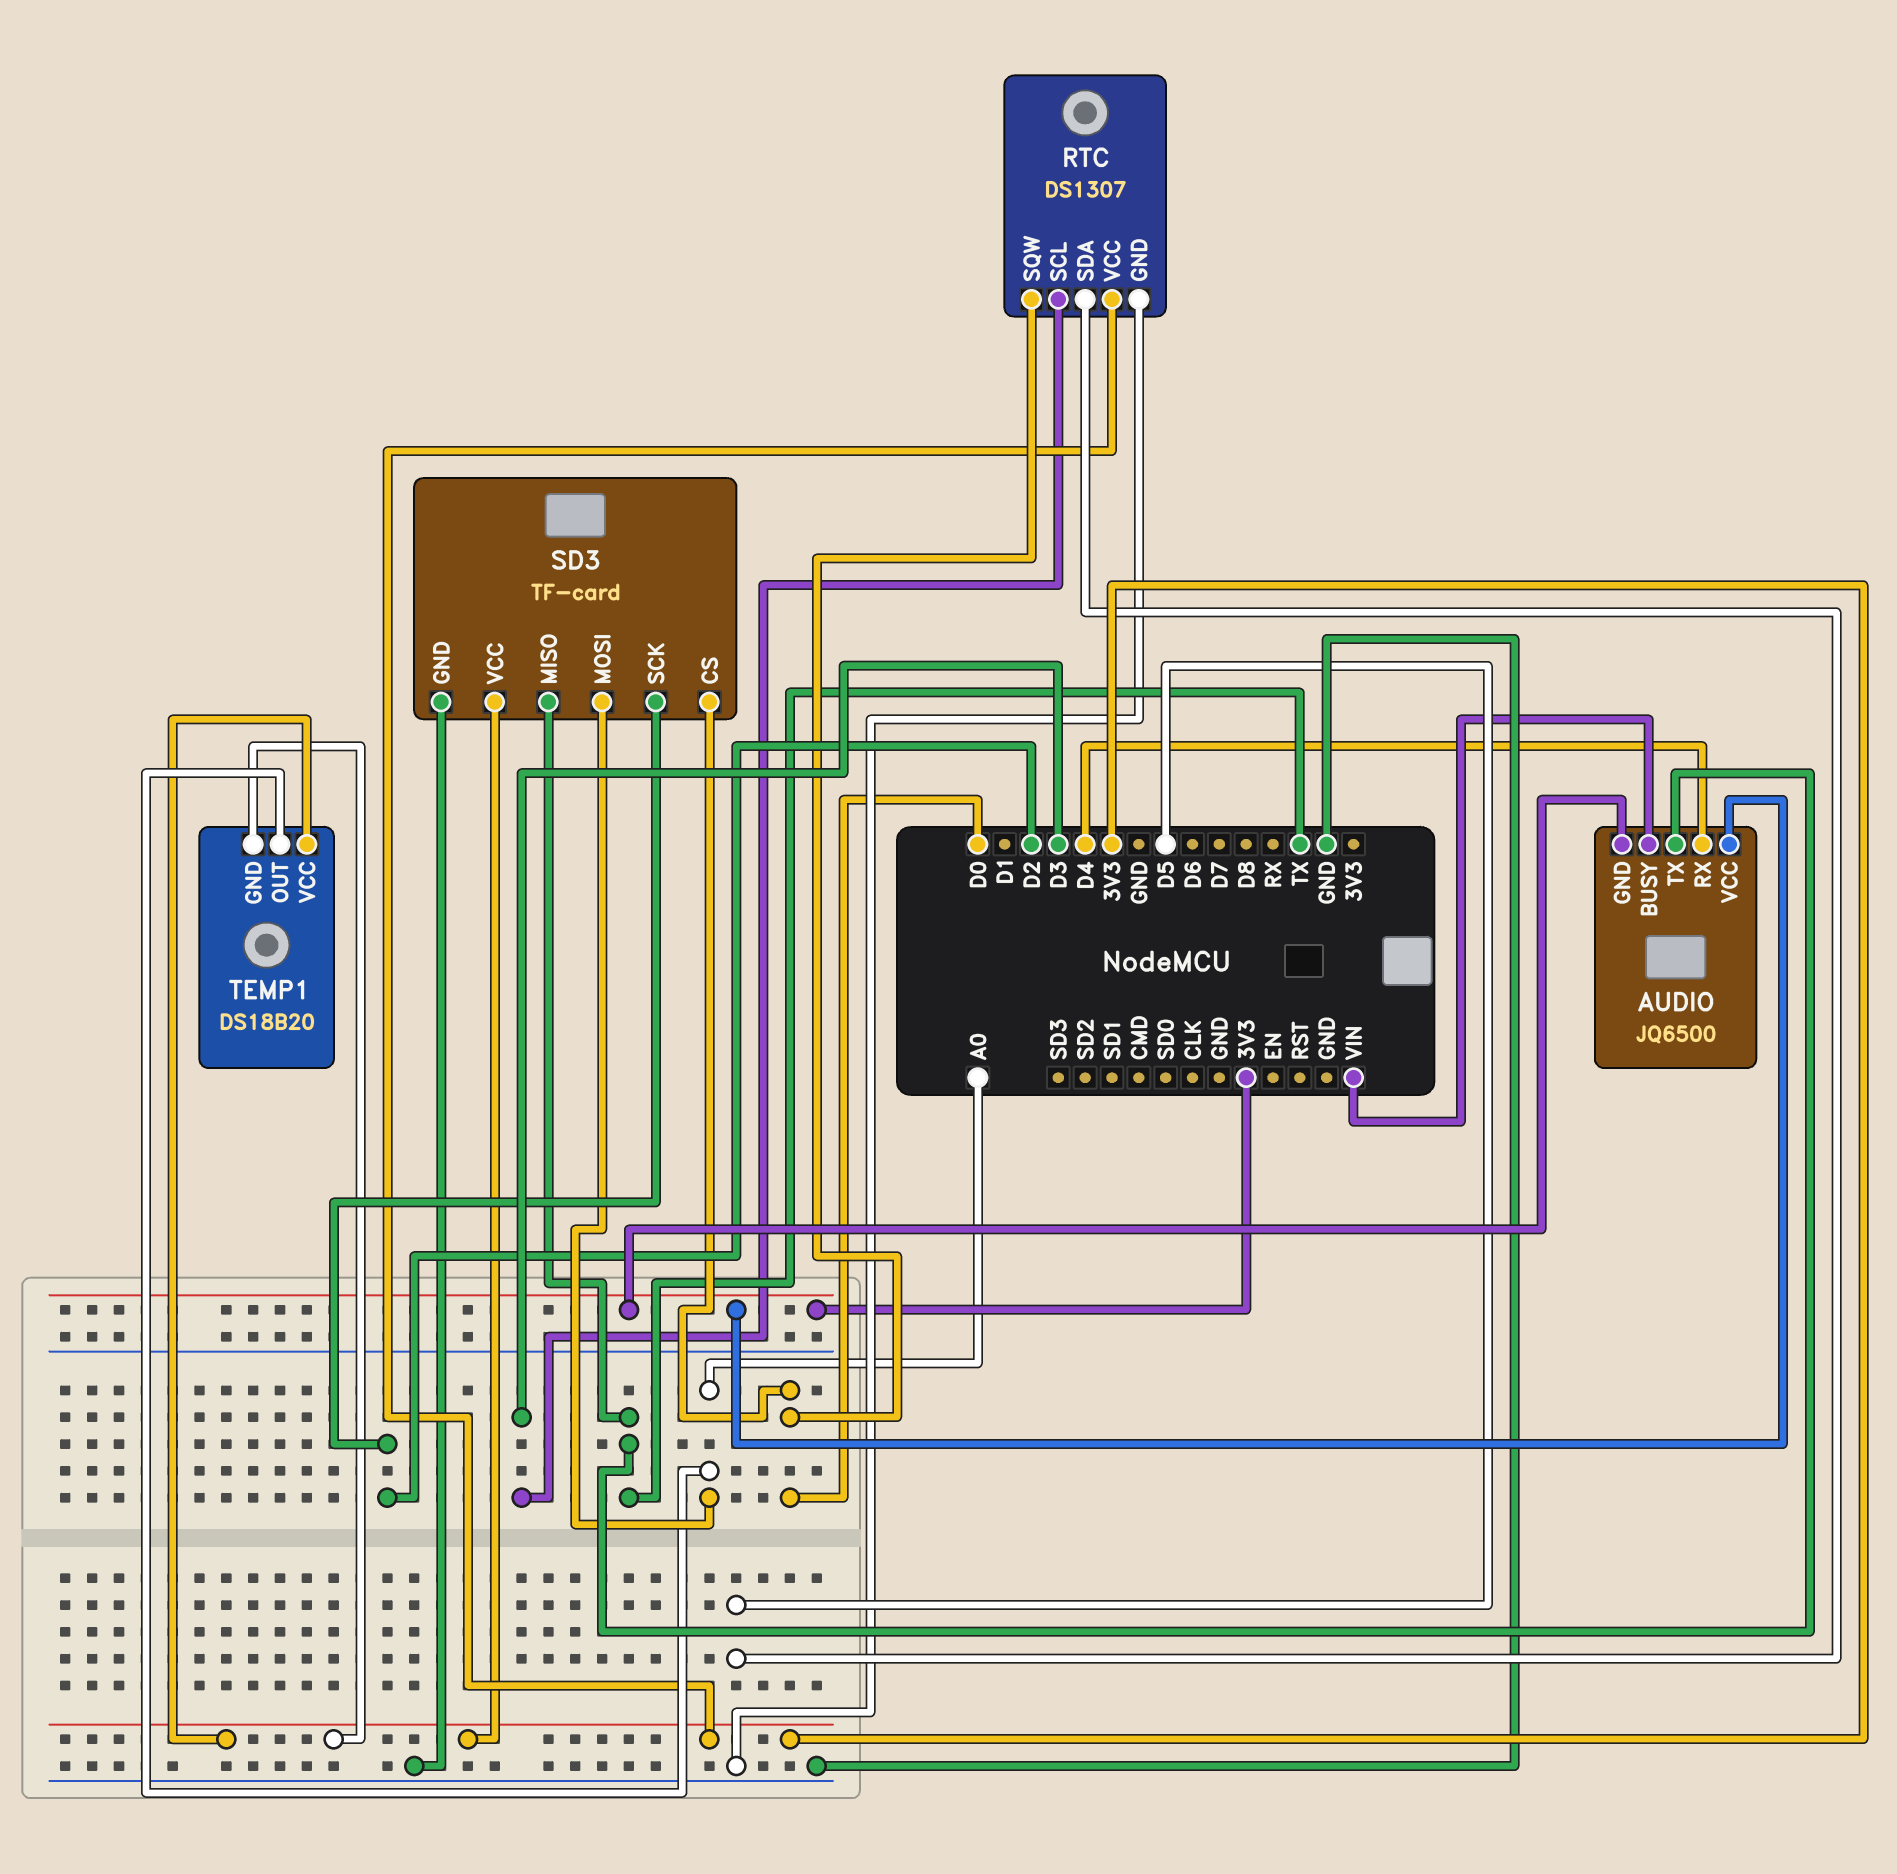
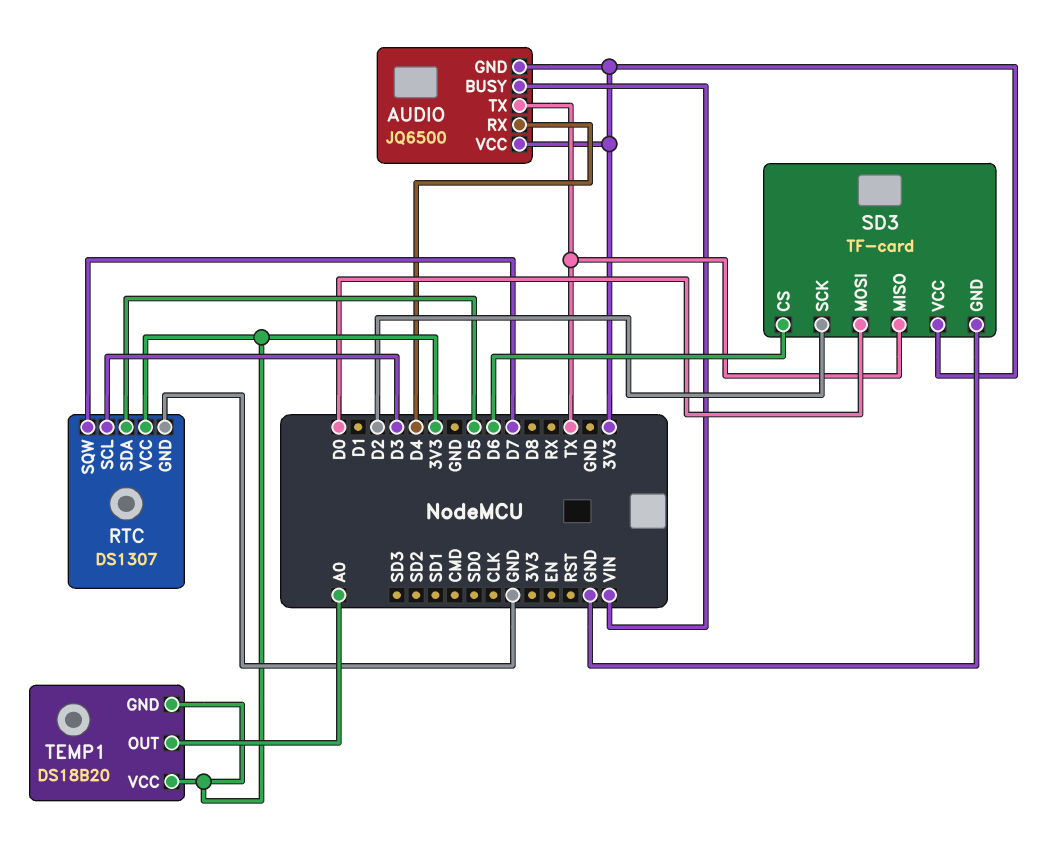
RTC pin SQW: D0 -> D7
SD3 pin CS: D0 -> D6
SD3 pin MOSI: A0 -> D0

